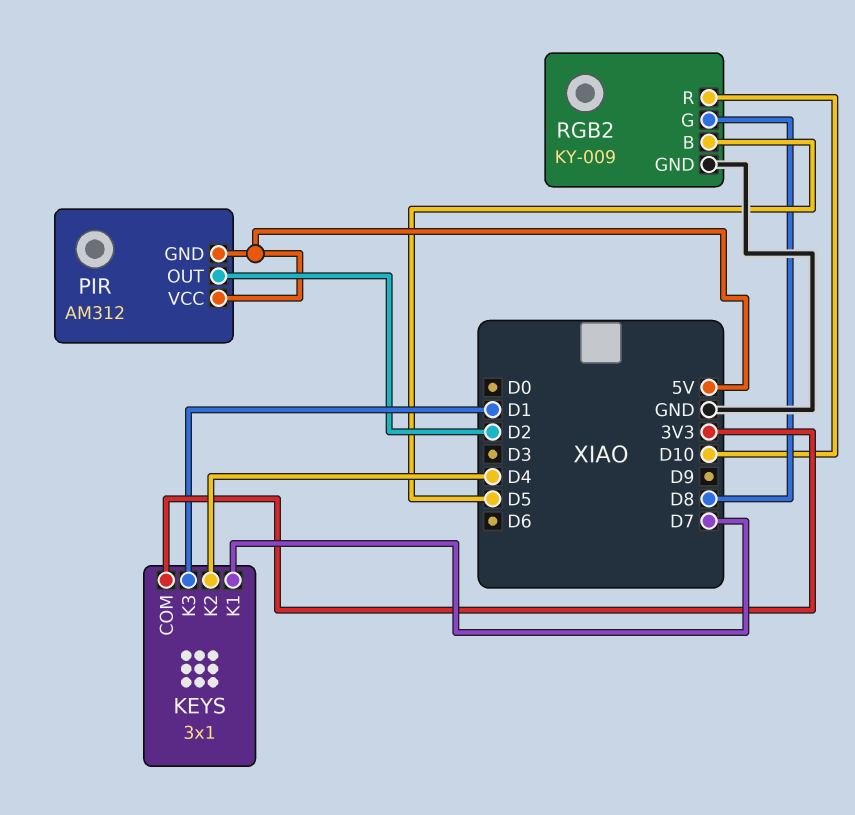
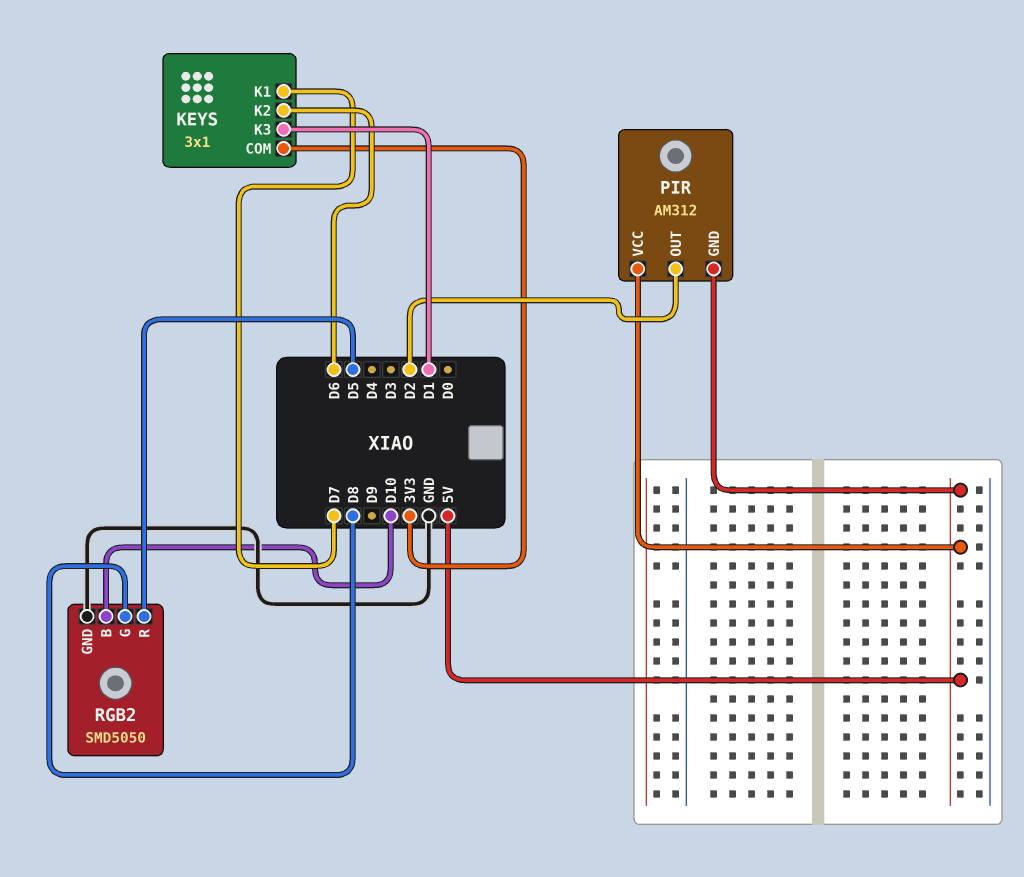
KEYS pin K2: D4 -> D6
RGB2: KY-009 -> SMD5050
RGB2 pin B: D5 -> D10
RGB2 pin R: D10 -> D5

